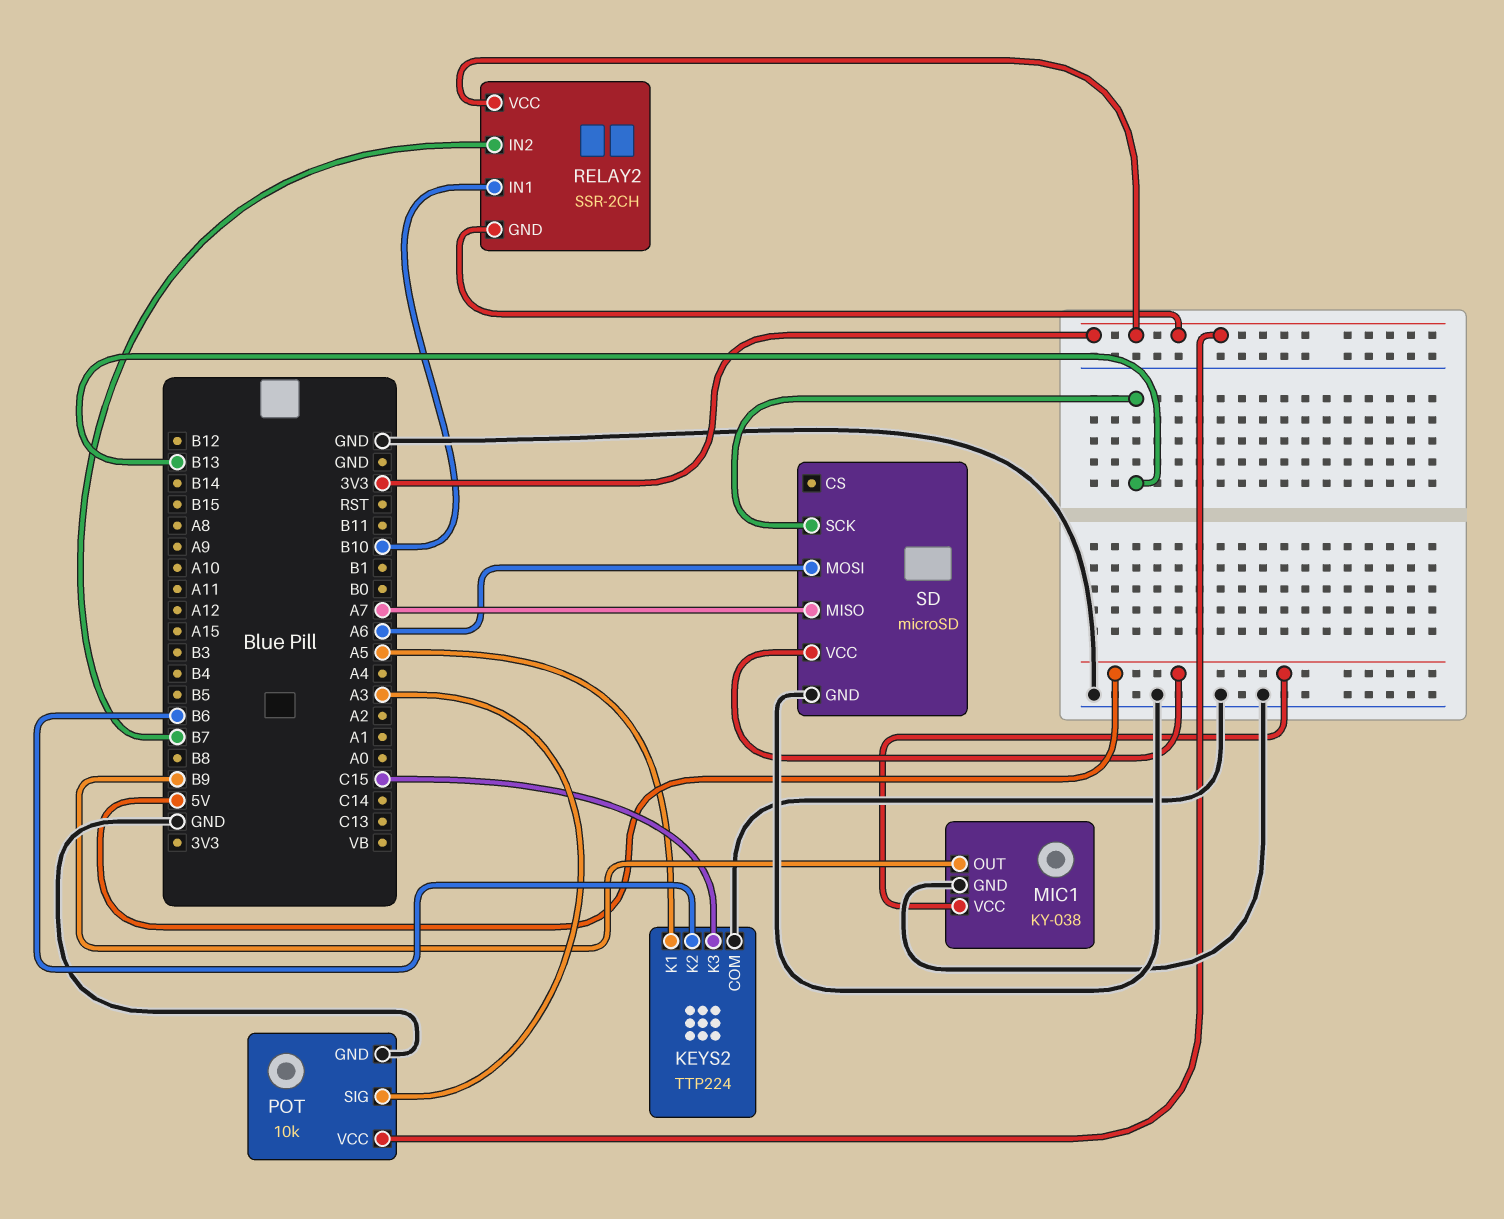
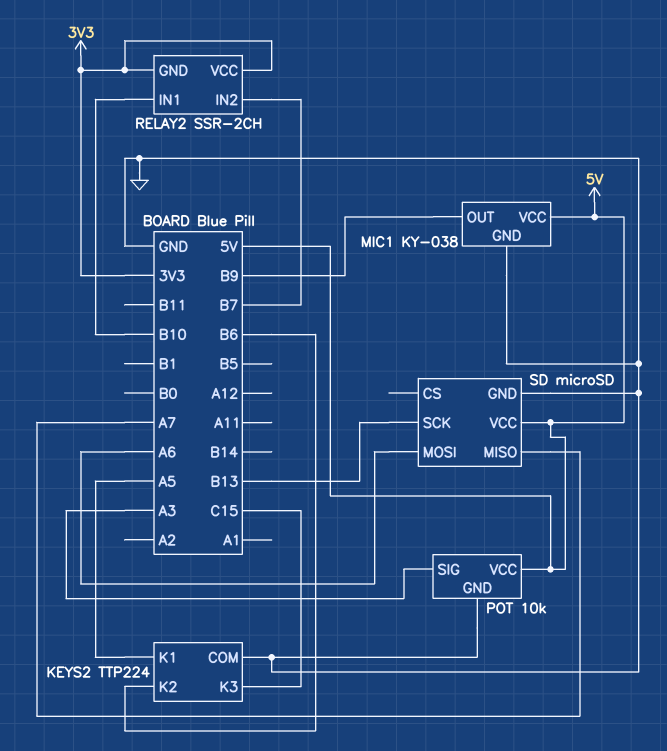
POT pin VCC: 3V3 -> 5V

